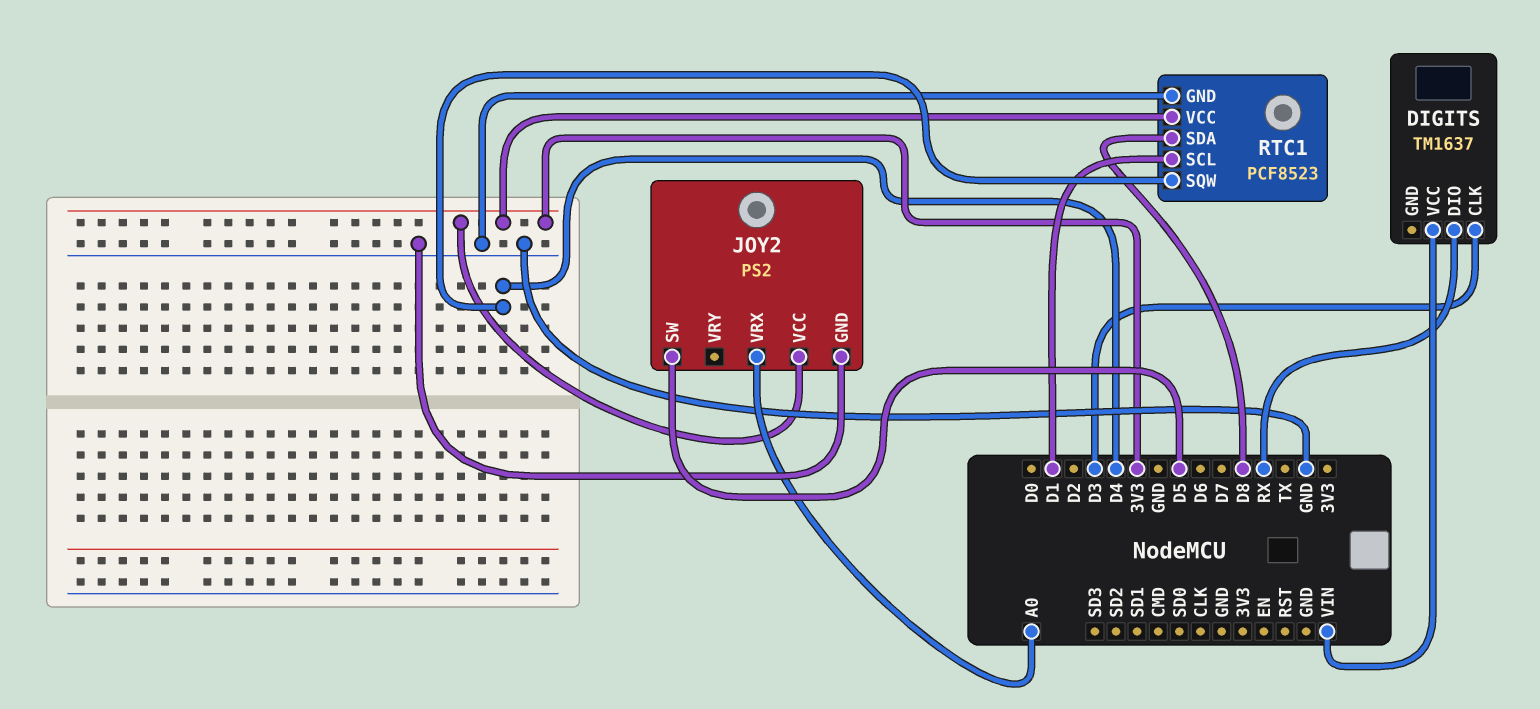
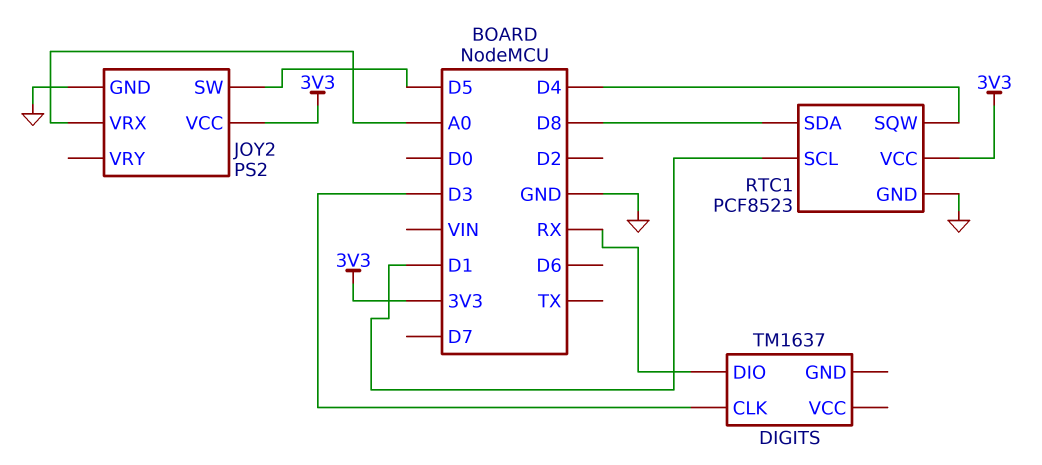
DIGITS pin VCC: VIN -> none

